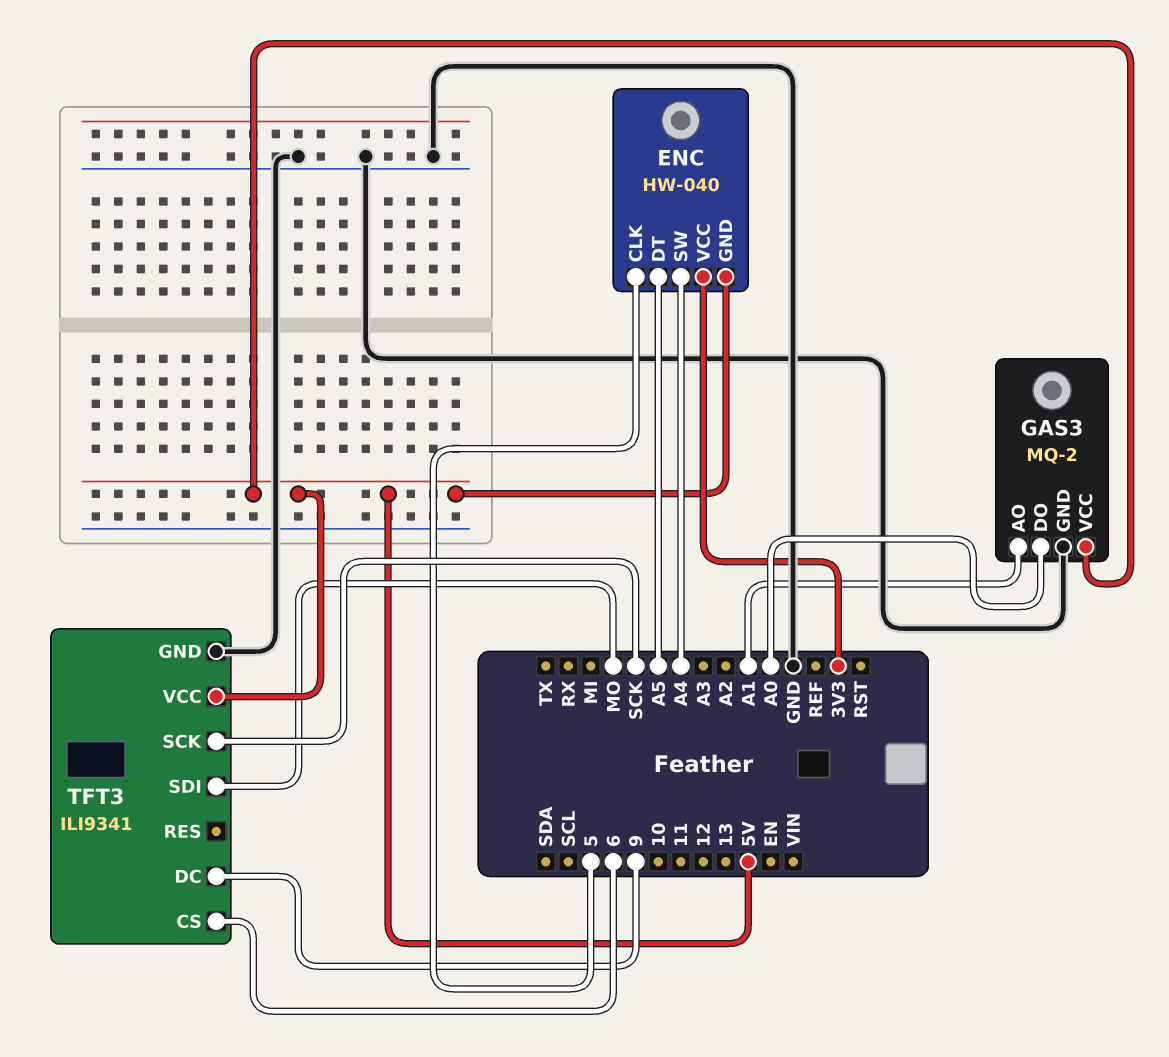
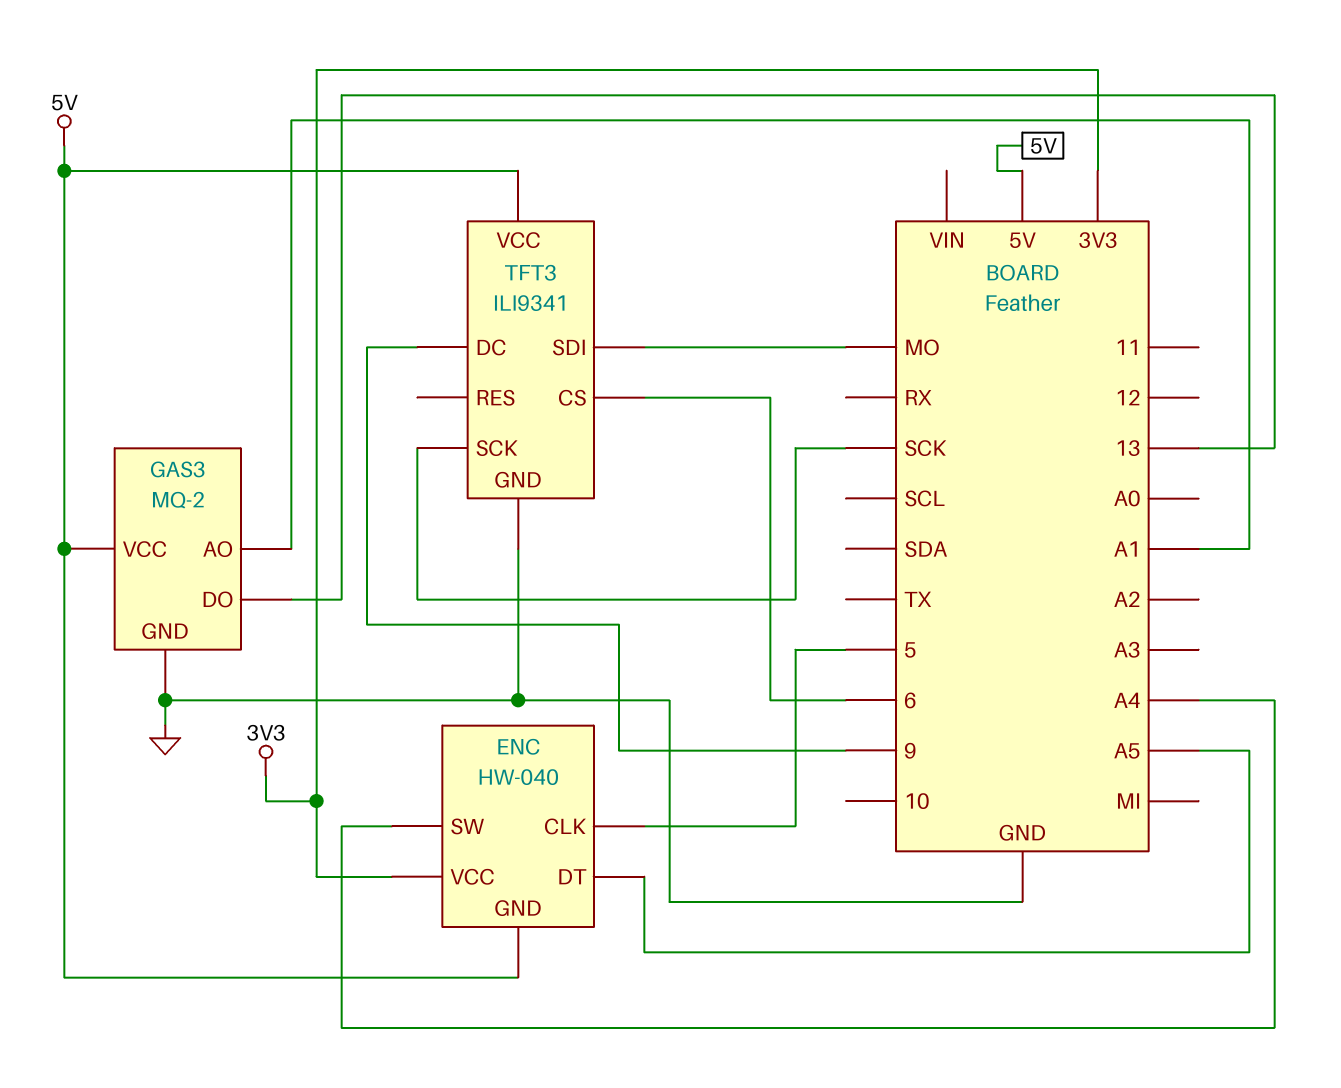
GAS3 pin DO: A0 -> 13

